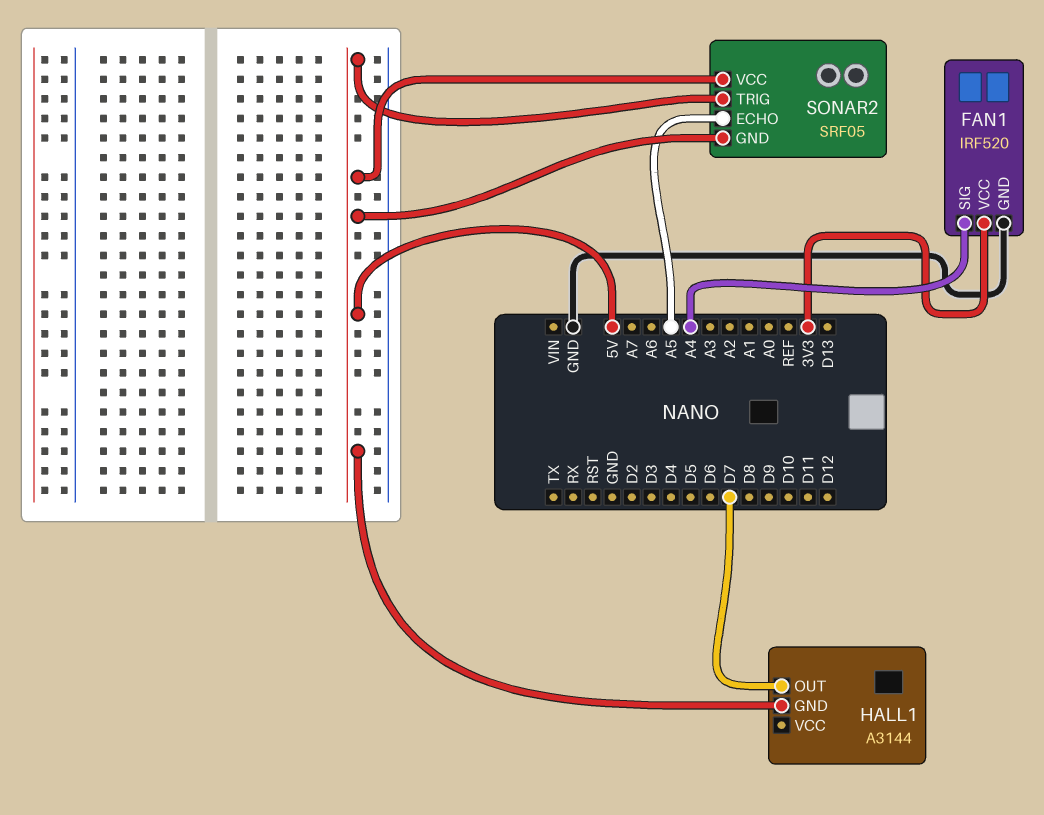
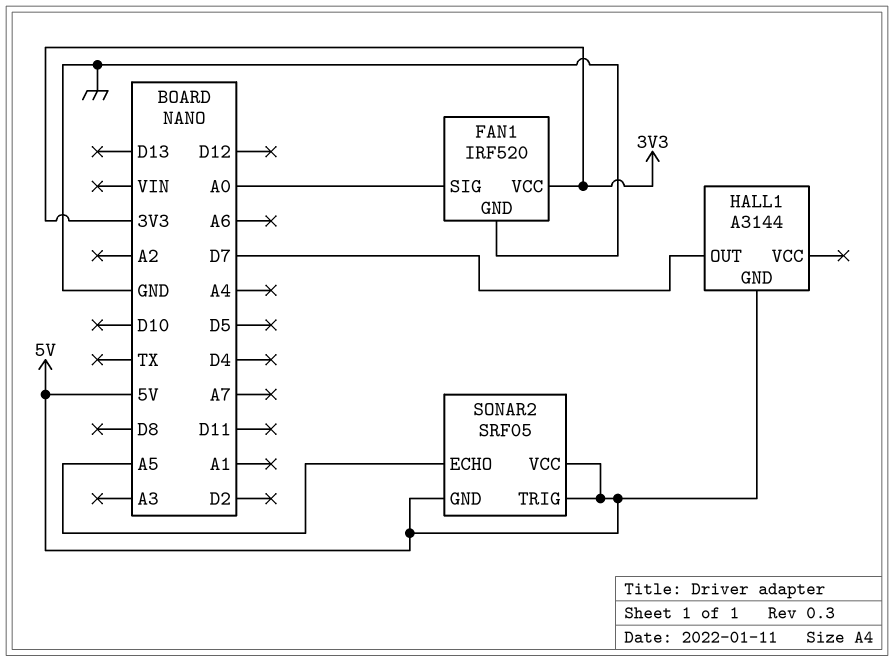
FAN1 pin SIG: A4 -> A0

